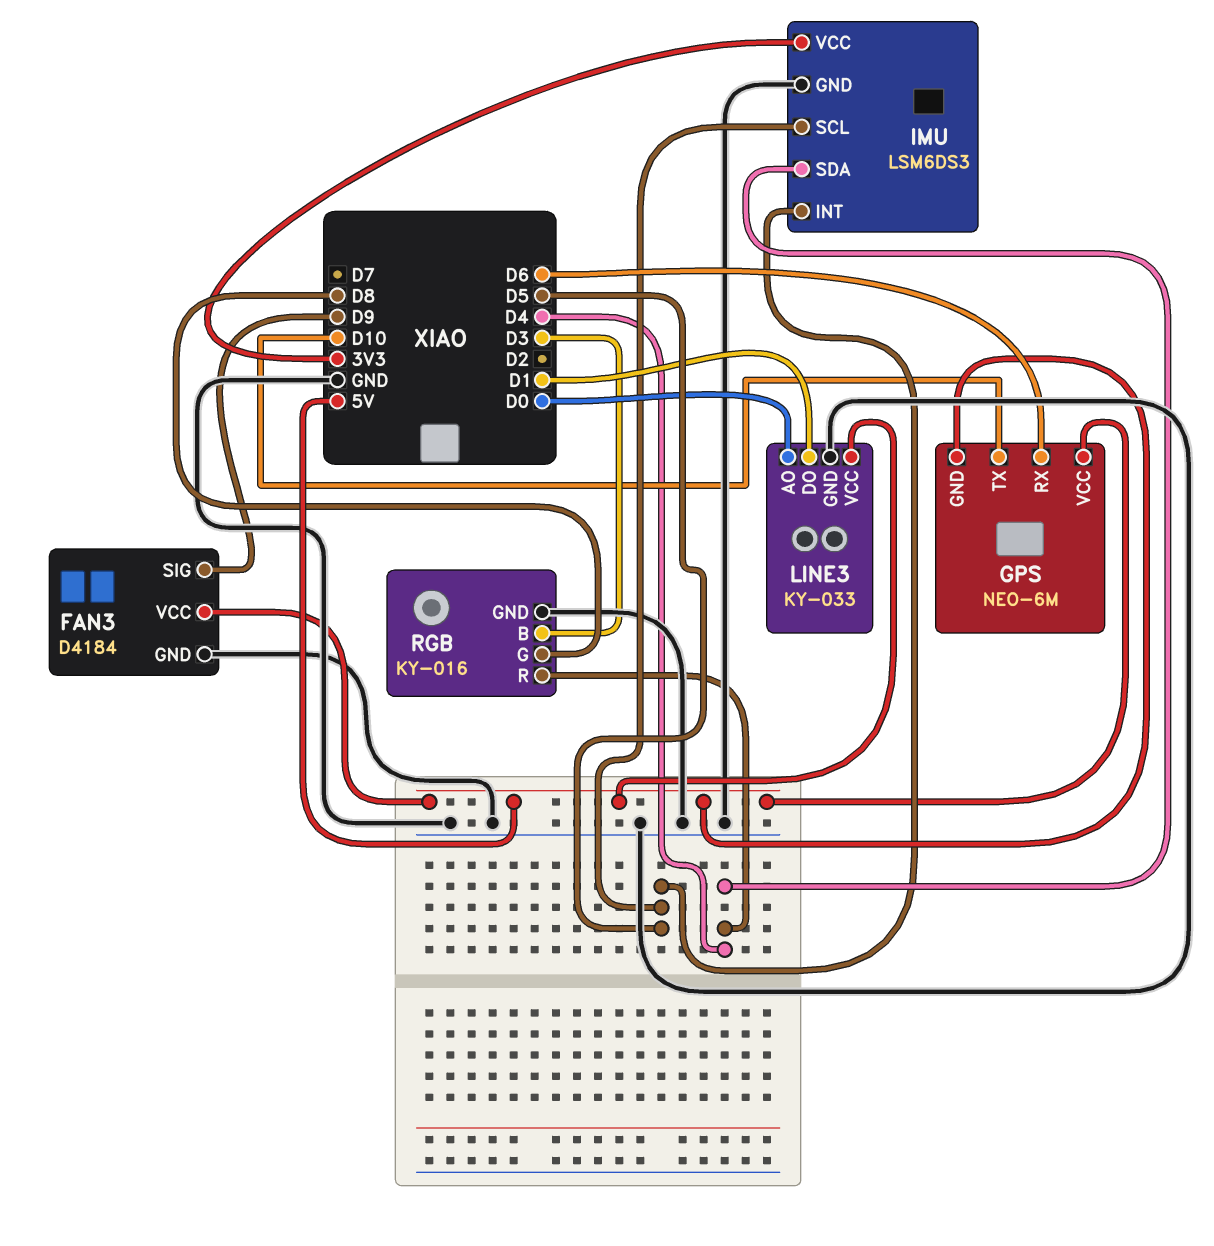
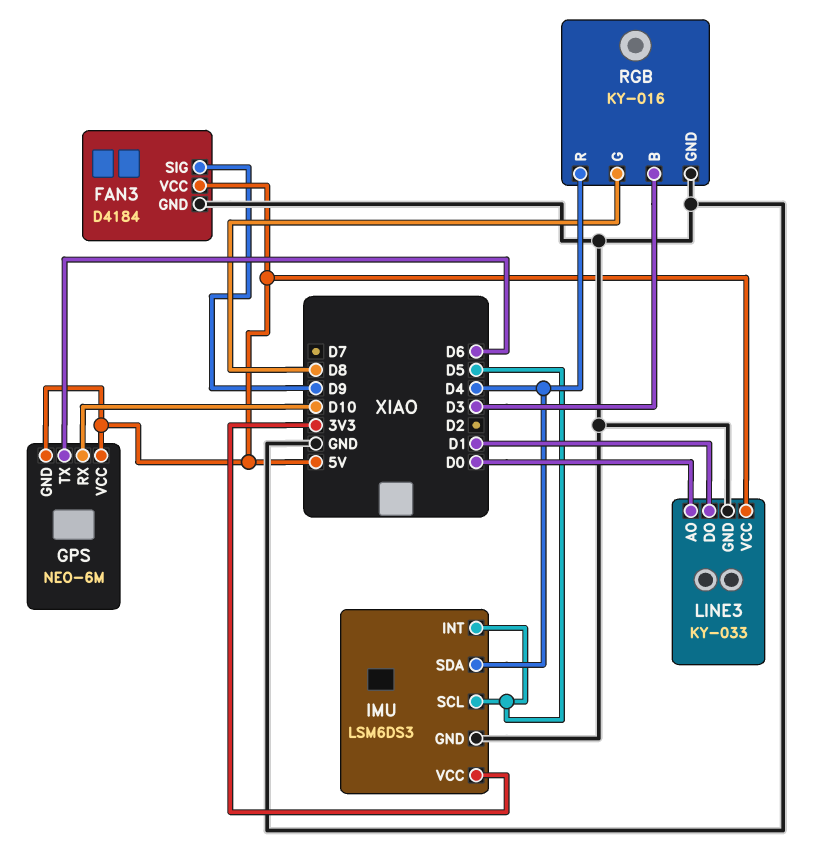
GPS pin RX: D6 -> D10
GPS pin TX: D10 -> D6

